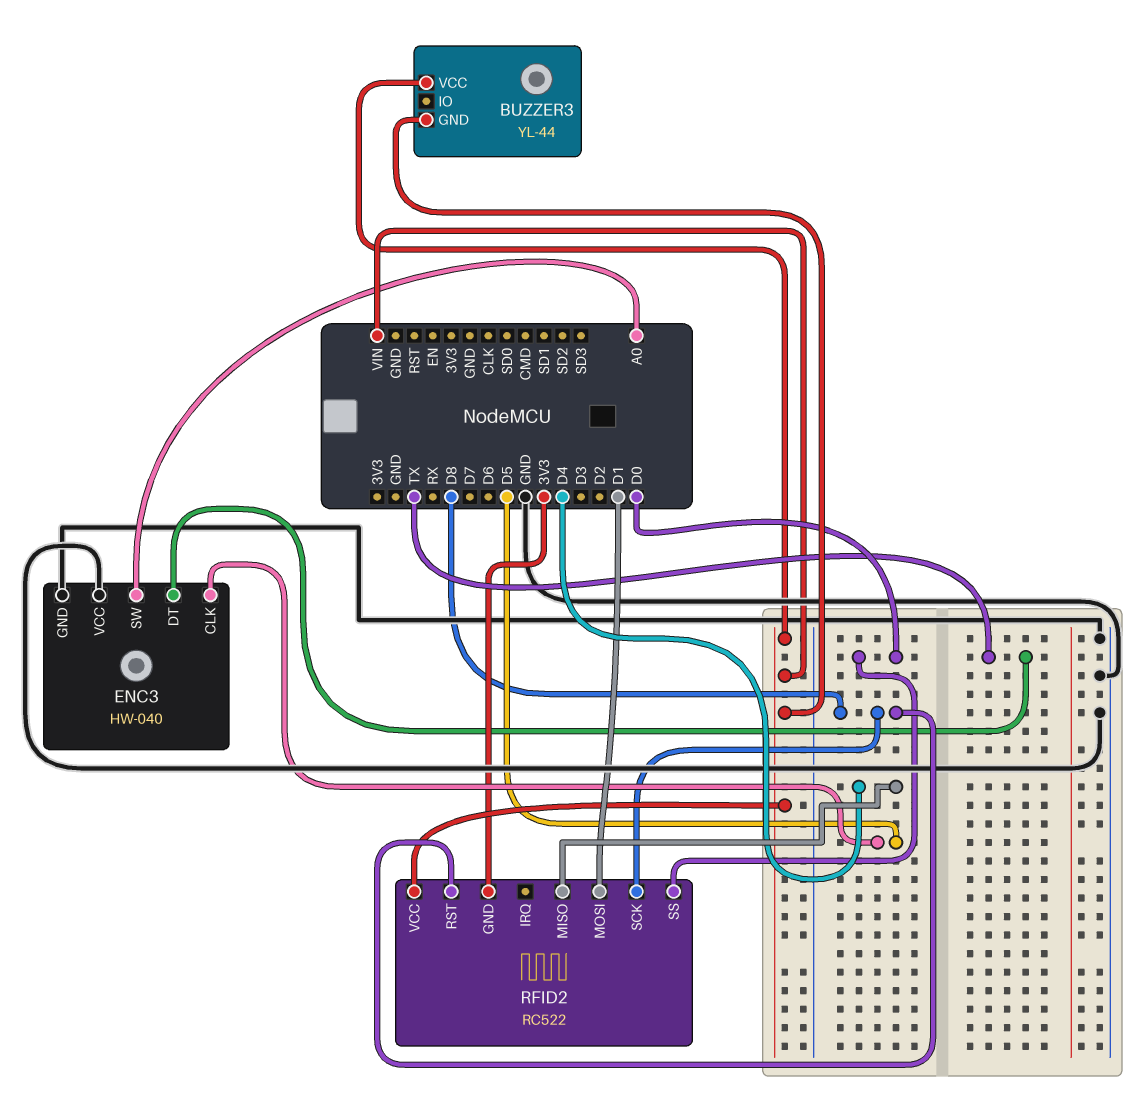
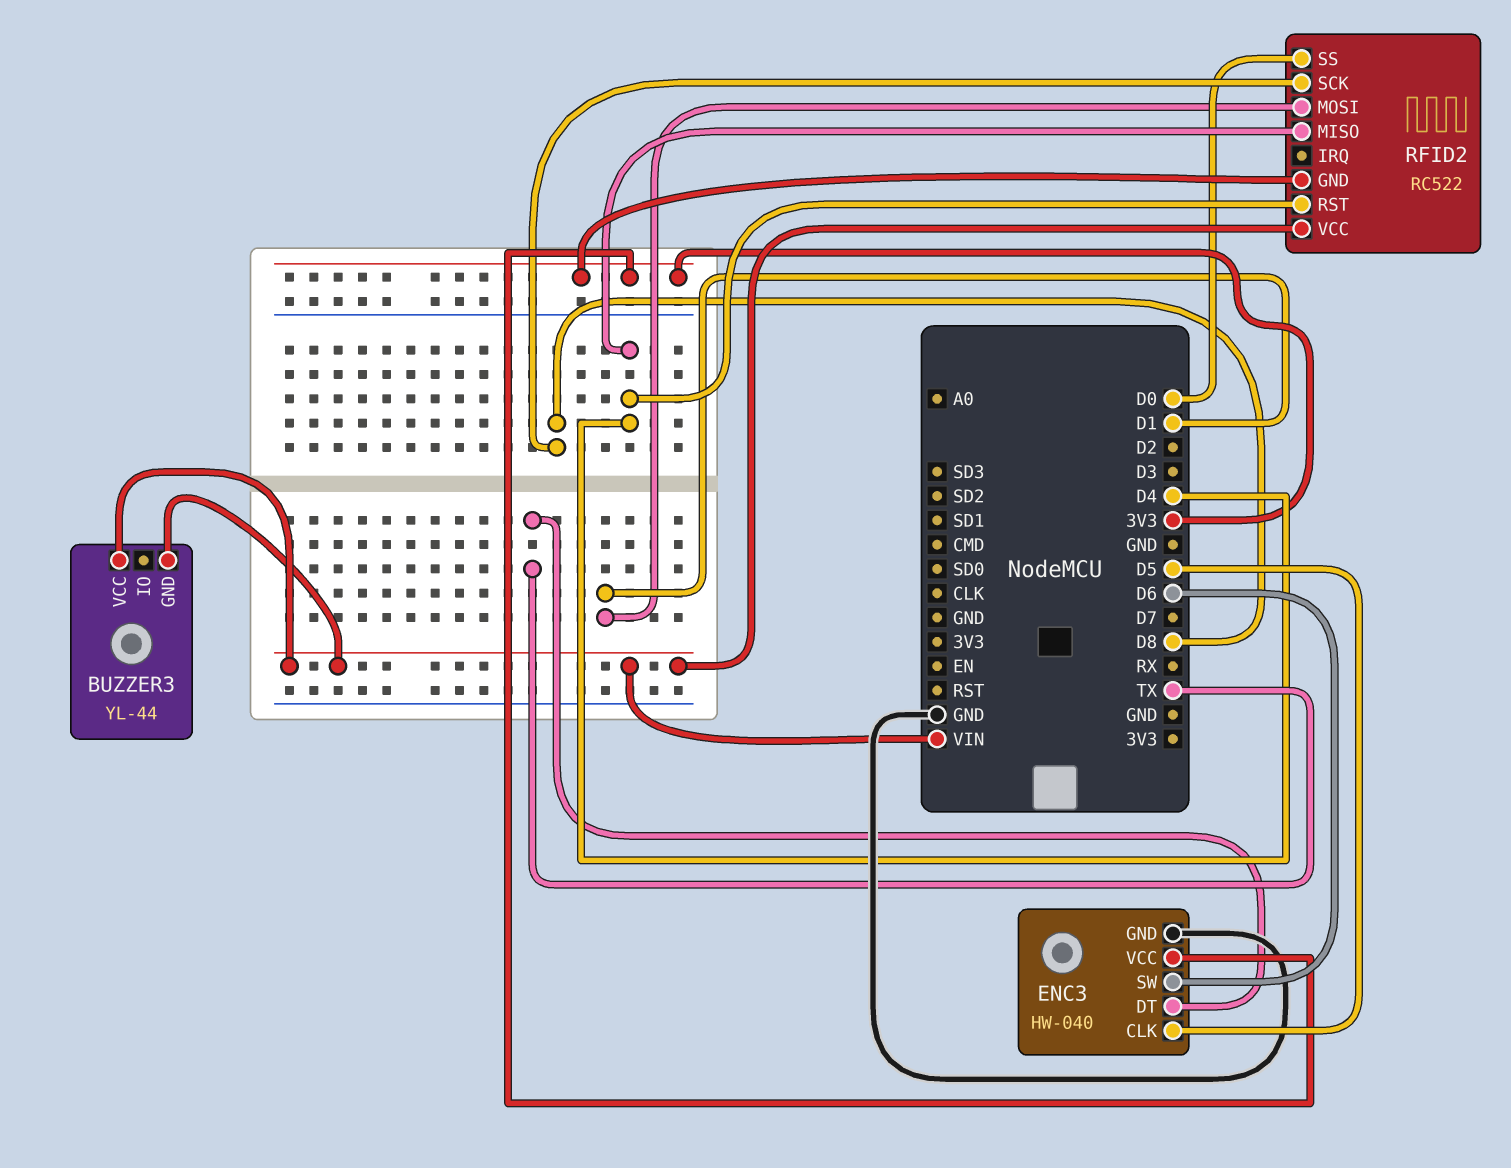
ENC3 pin SW: A0 -> D6
ENC3 pin VCC: GND -> 3V3
RFID2 pin RST: D8 -> D4

